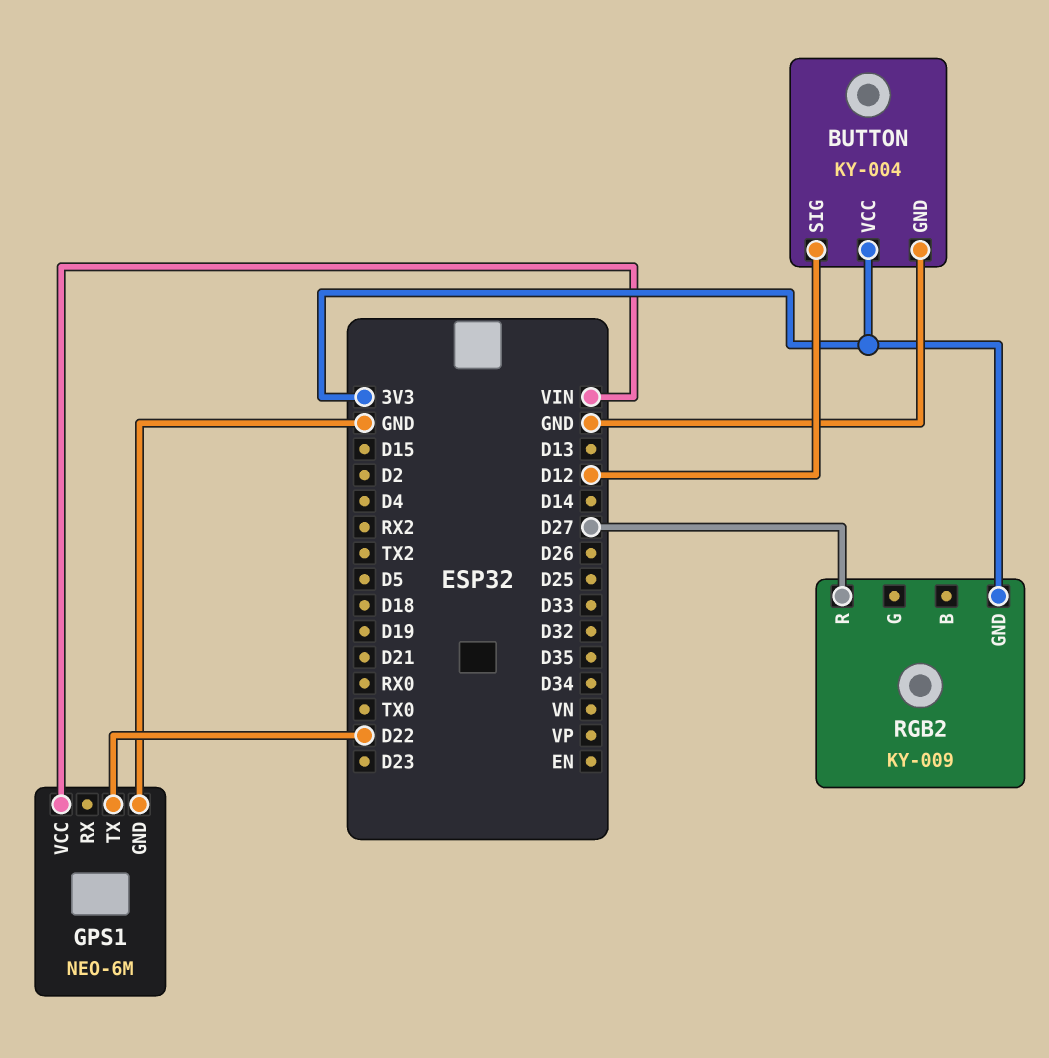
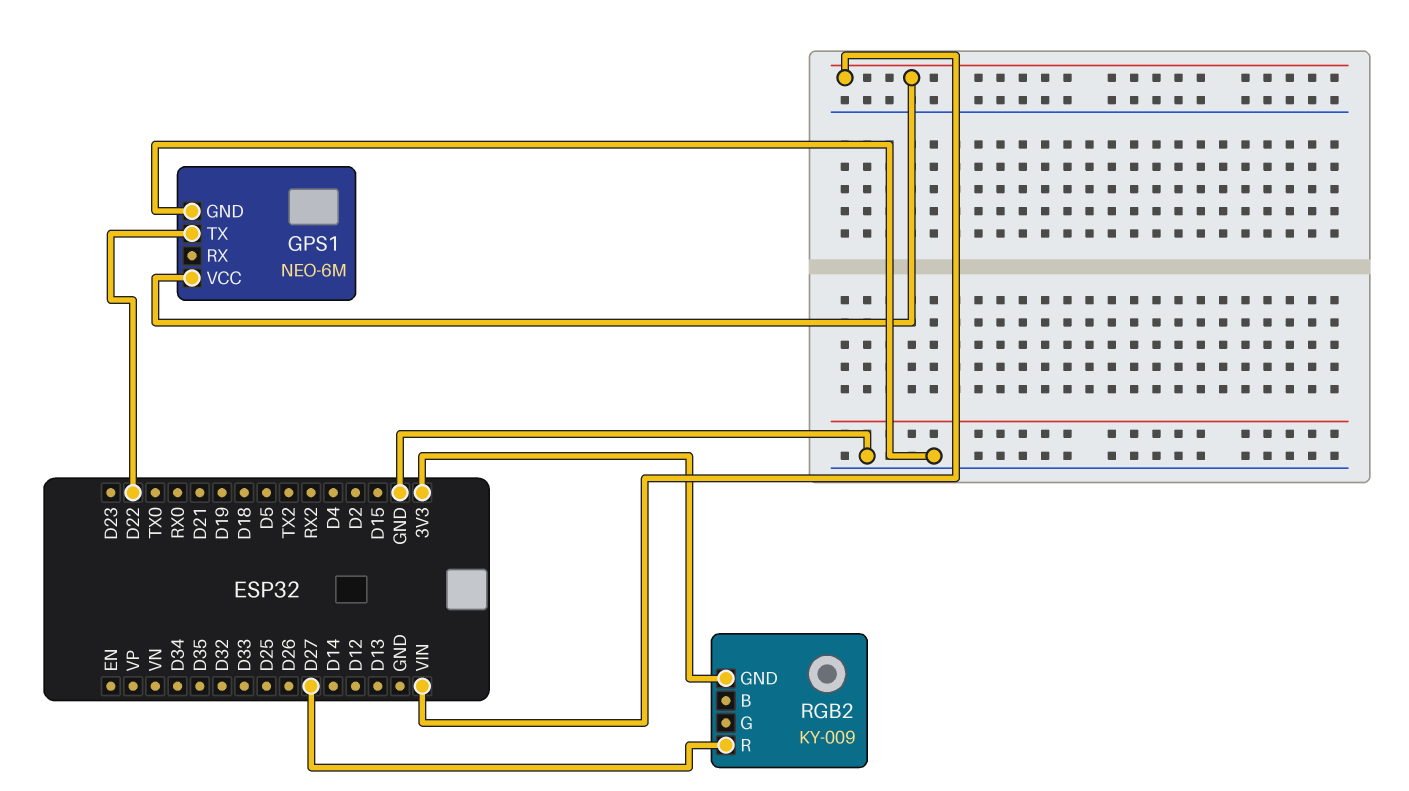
BUTTON: KY-004 -> none
BUTTON pin GND: GND -> none
BUTTON pin SIG: D12 -> none
BUTTON pin VCC: 3V3 -> none

